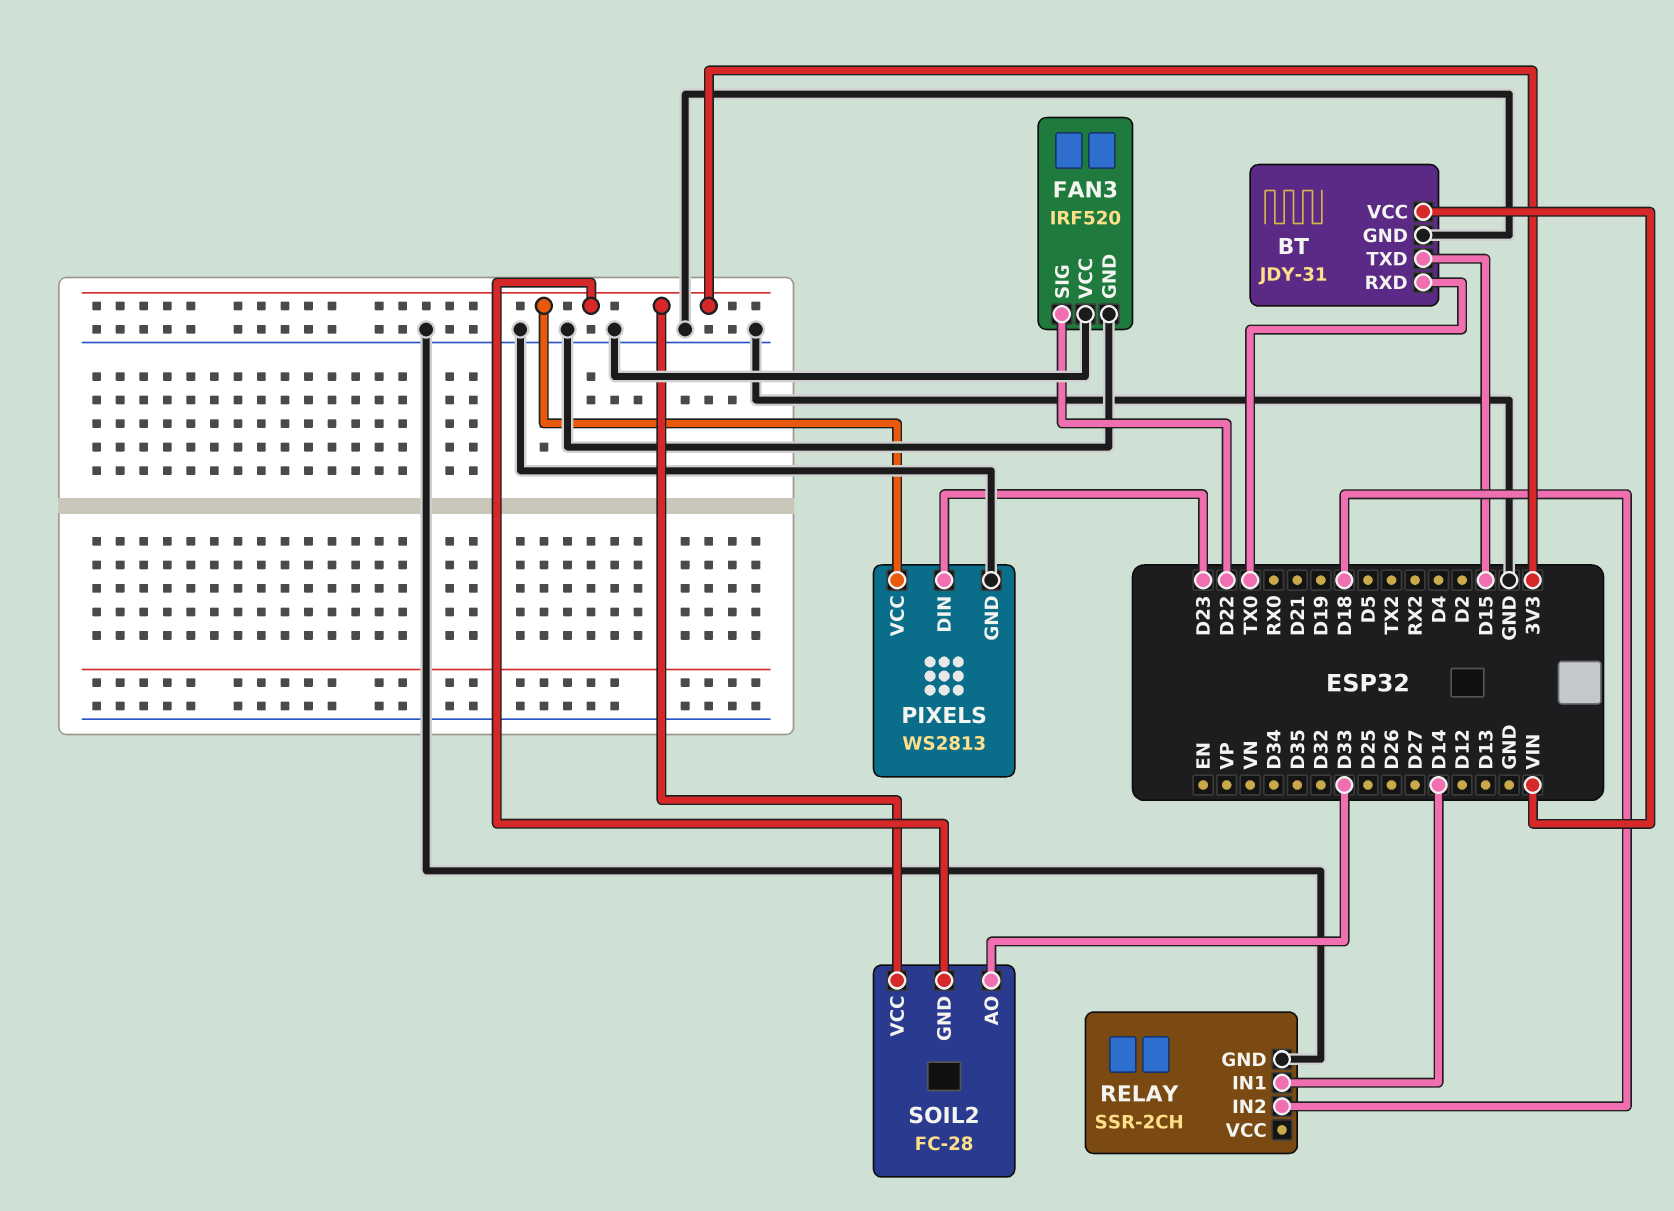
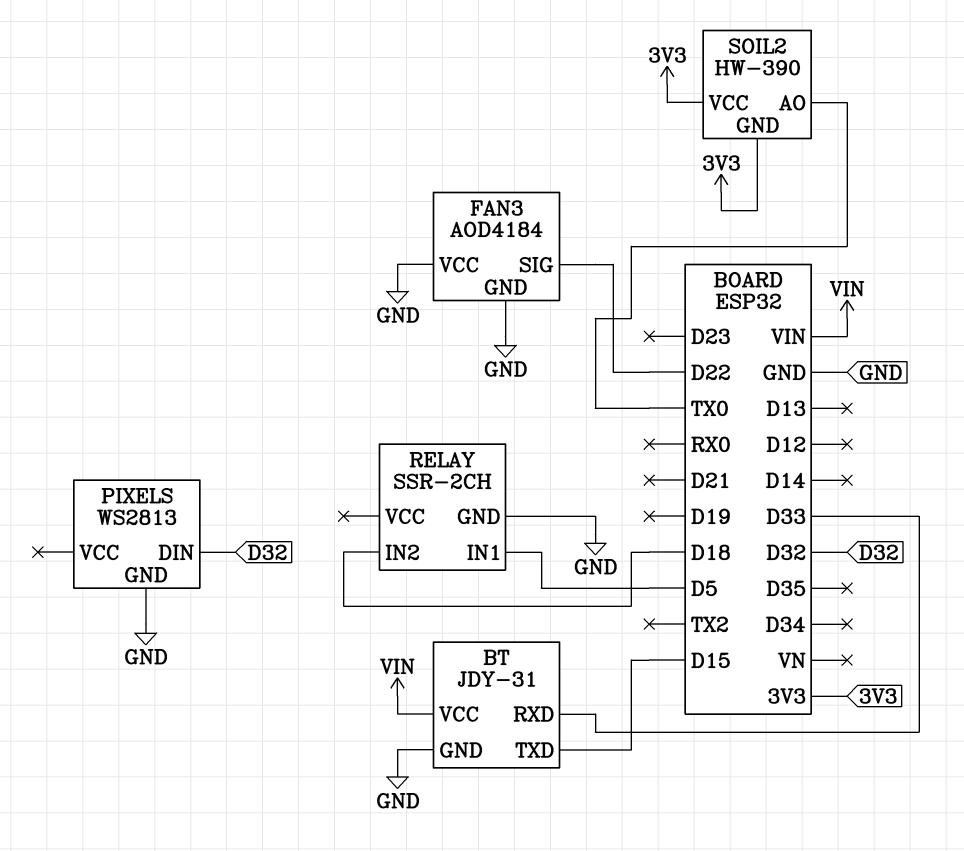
BT pin RXD: TX0 -> D33
FAN3: IRF520 -> AOD4184
PIXELS pin DIN: D23 -> D32
PIXELS pin VCC: 3V3 -> none
RELAY pin IN1: D14 -> D5
SOIL2: FC-28 -> HW-390
SOIL2 pin AO: D33 -> TX0

